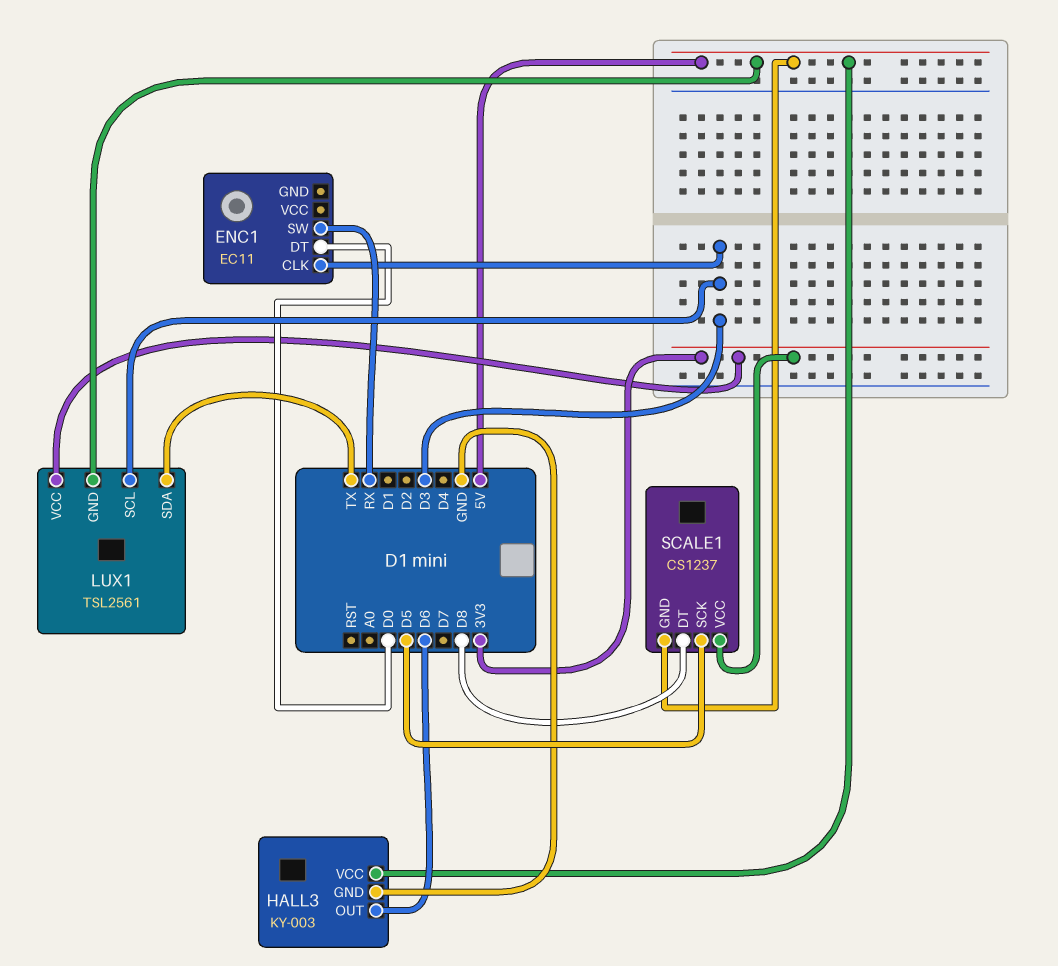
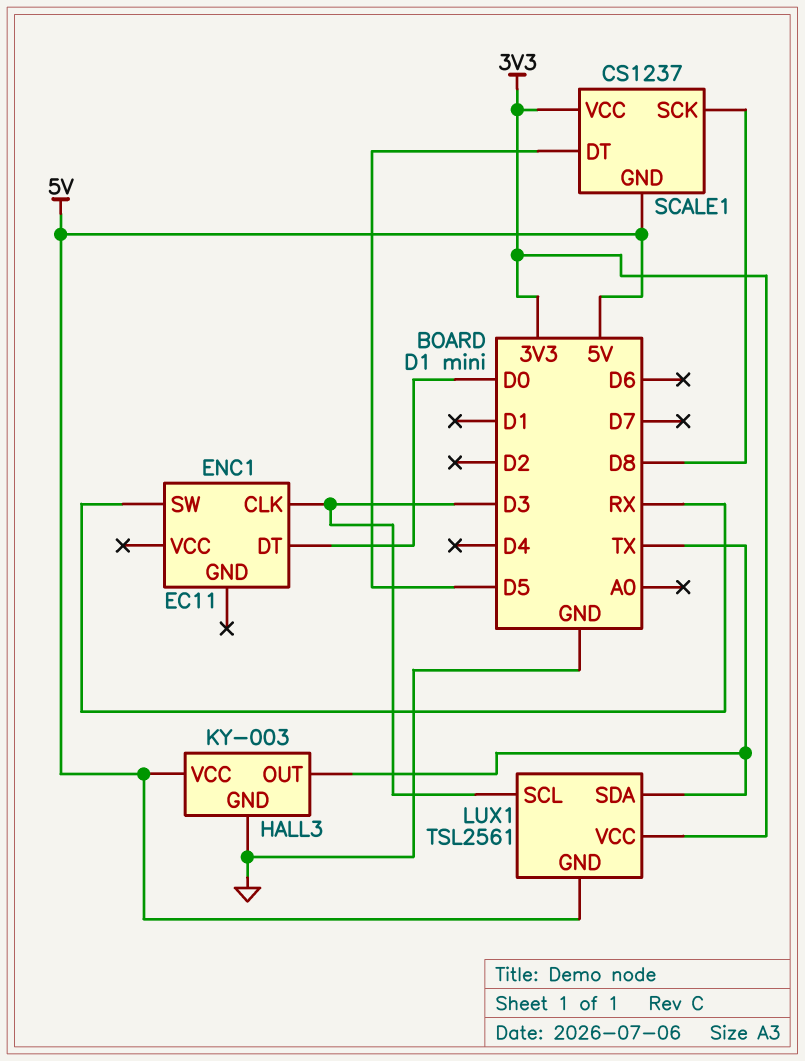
HALL3 pin OUT: D6 -> TX
SCALE1 pin DT: D8 -> D5
SCALE1 pin SCK: D5 -> D8

